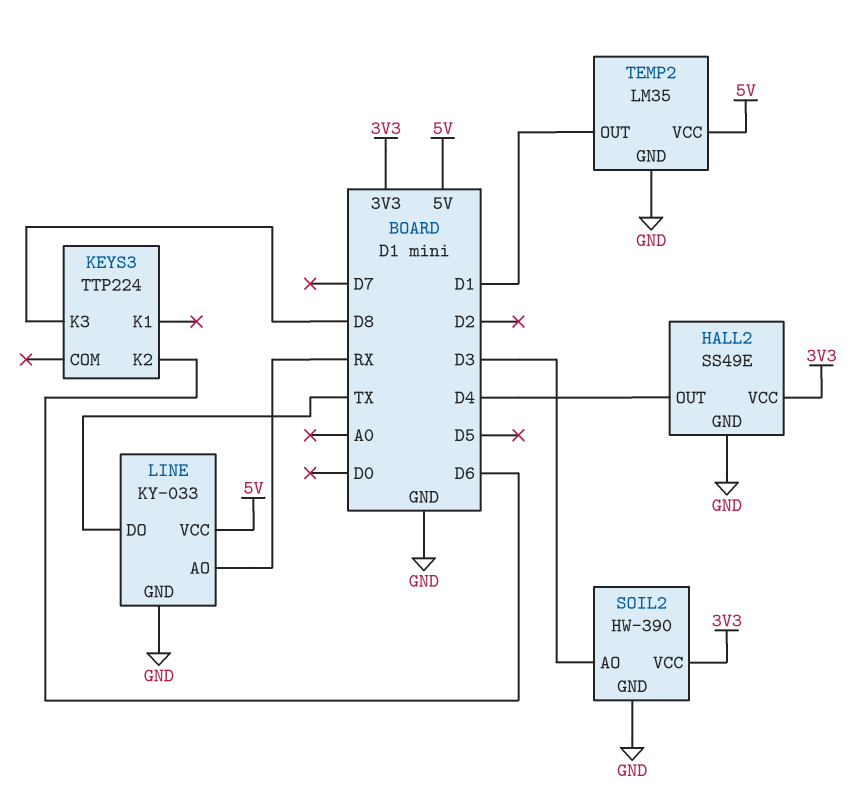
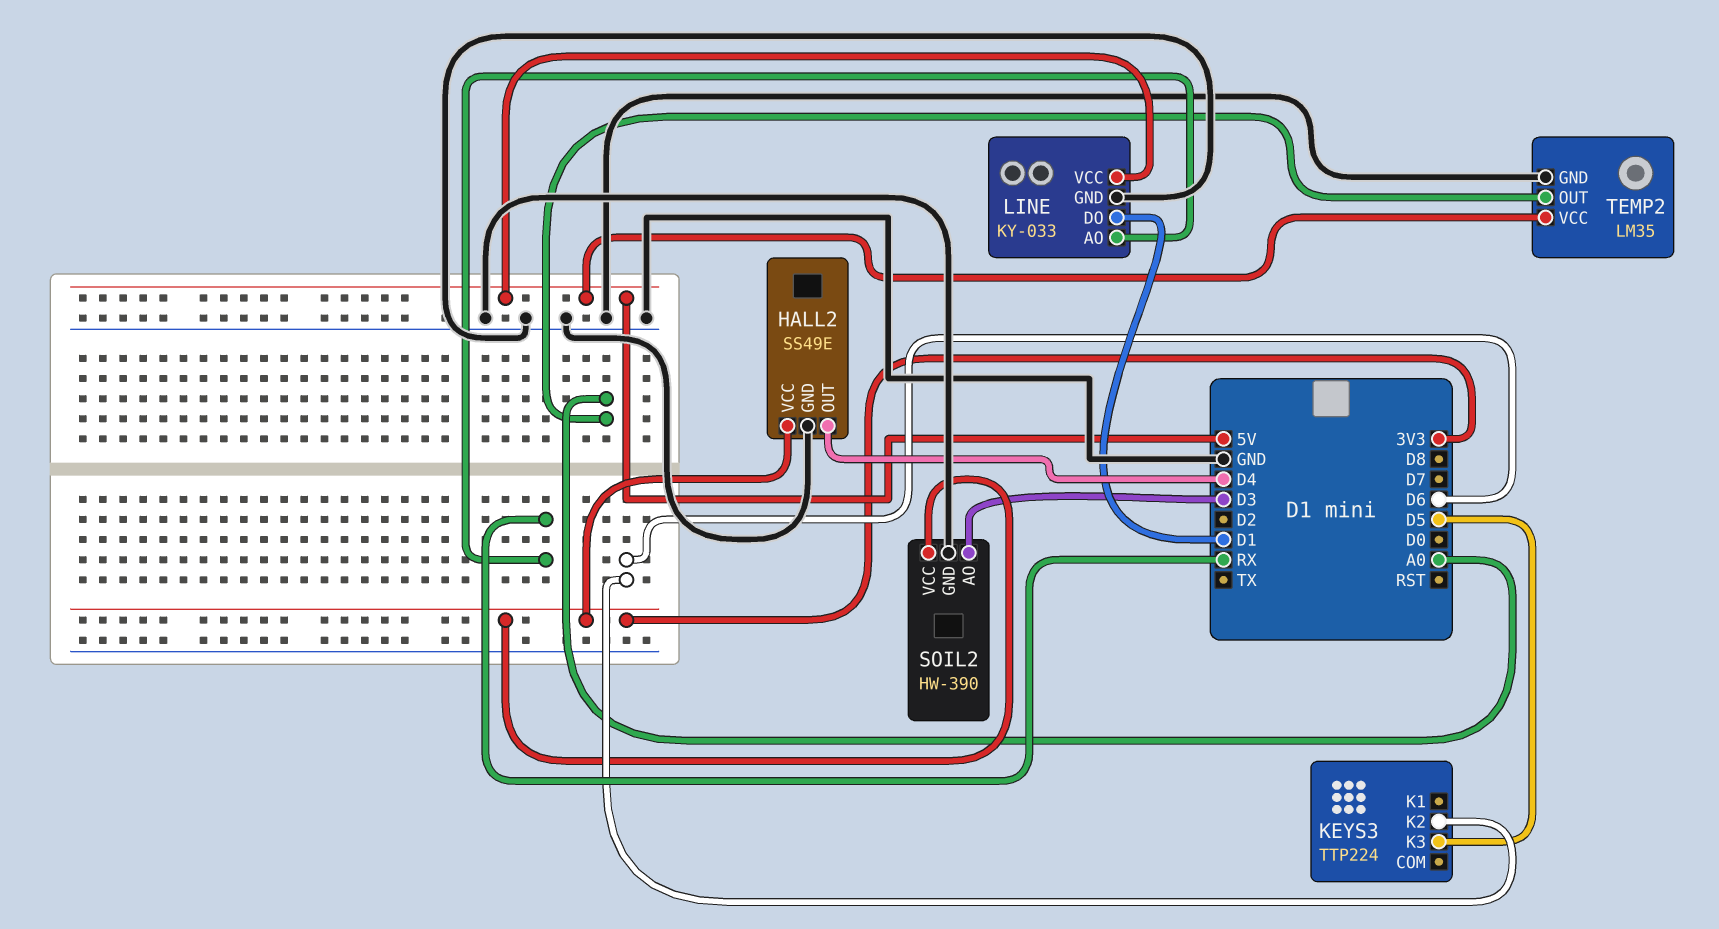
KEYS3 pin K3: D8 -> D5
LINE pin DO: TX -> D1
TEMP2 pin OUT: D1 -> A0

